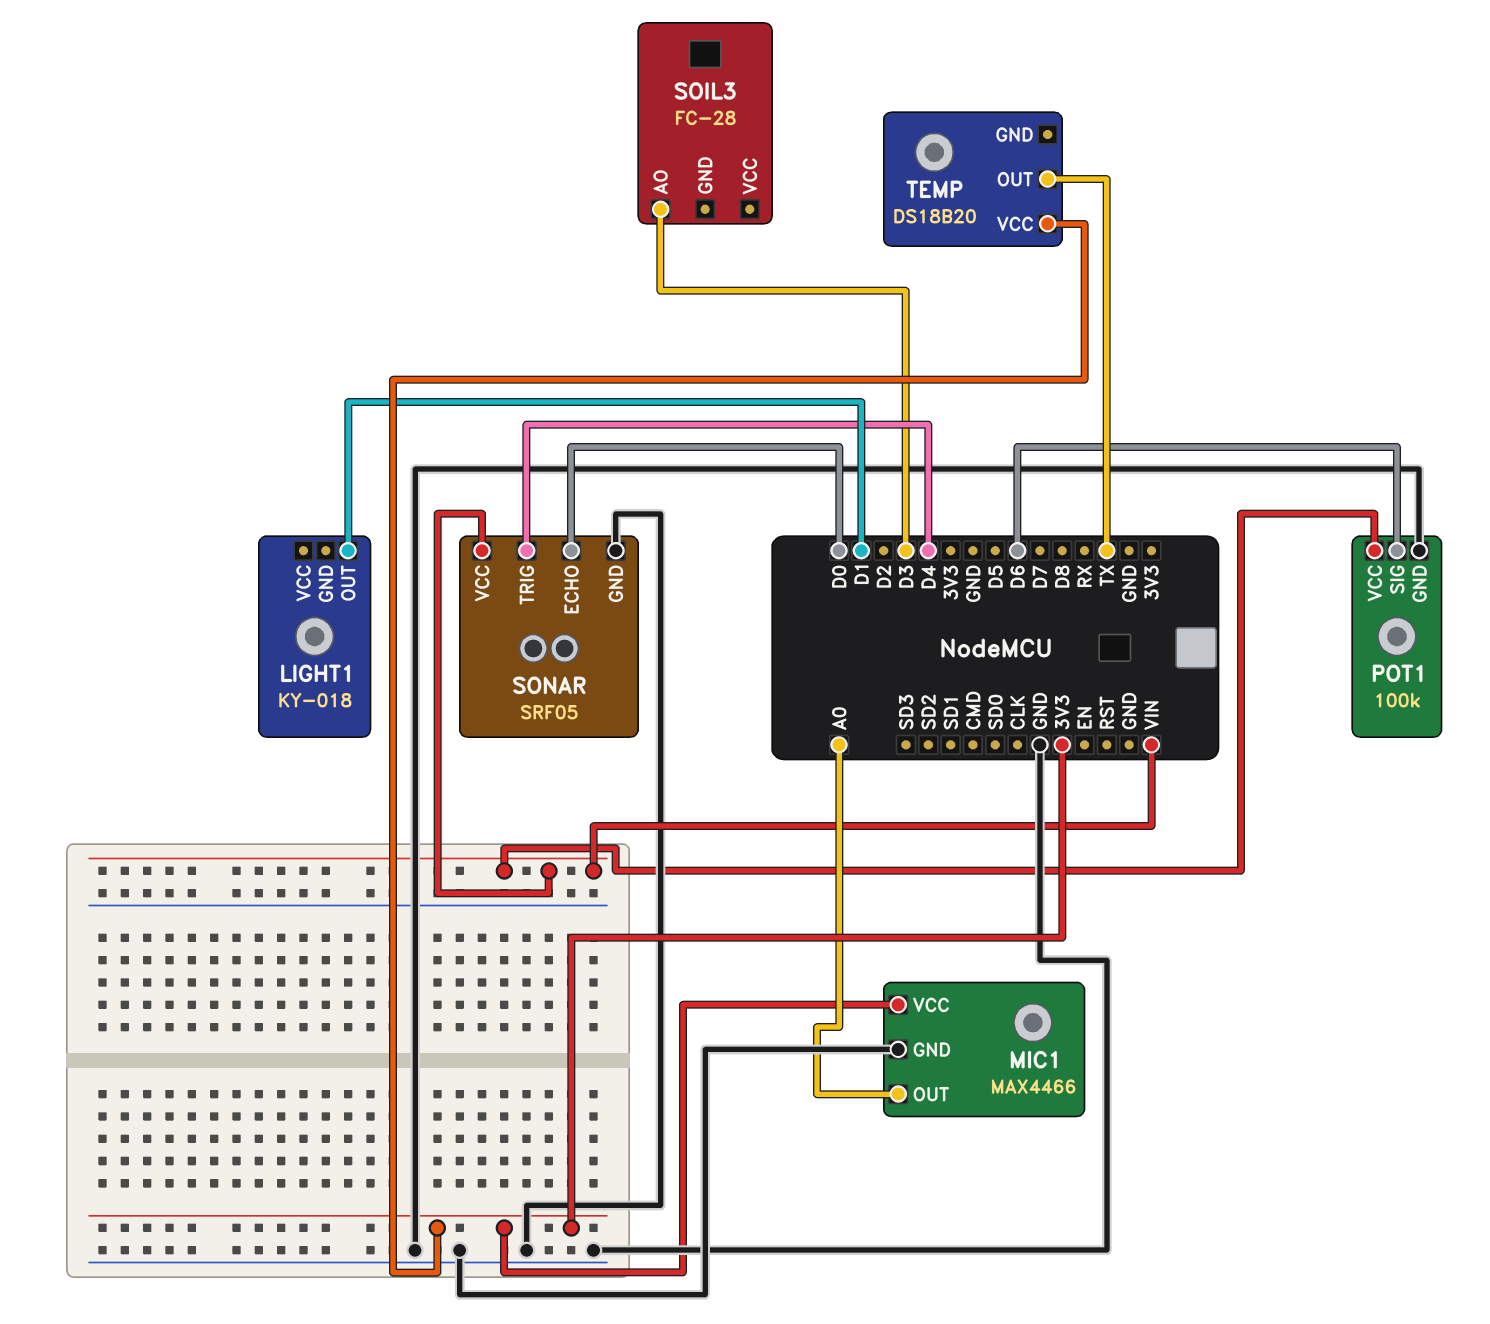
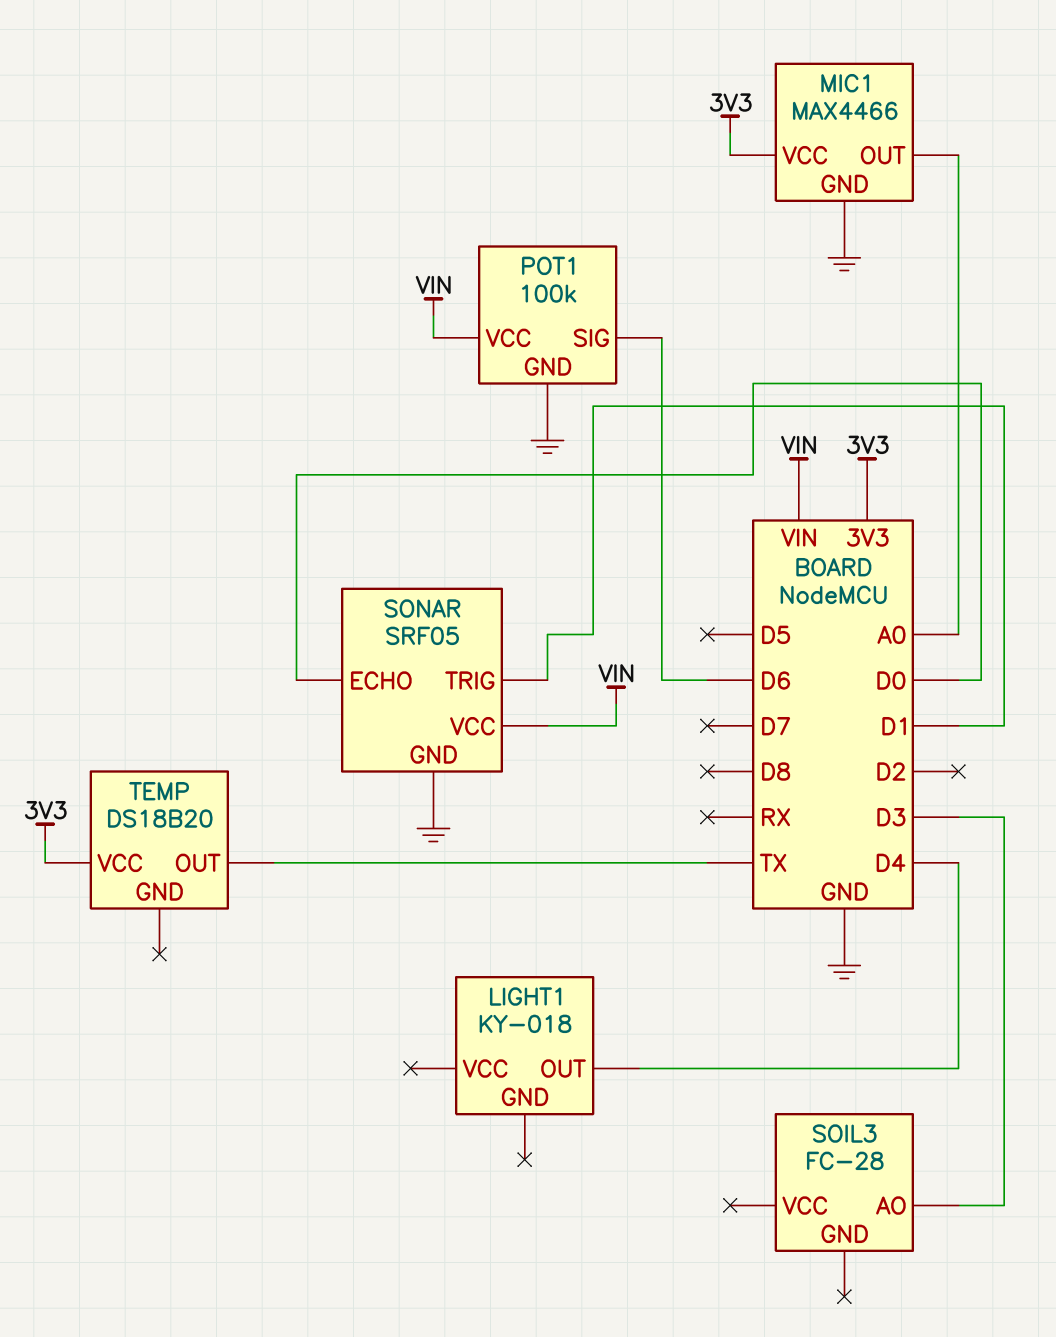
LIGHT1 pin OUT: D1 -> D4
SONAR pin TRIG: D4 -> D1

